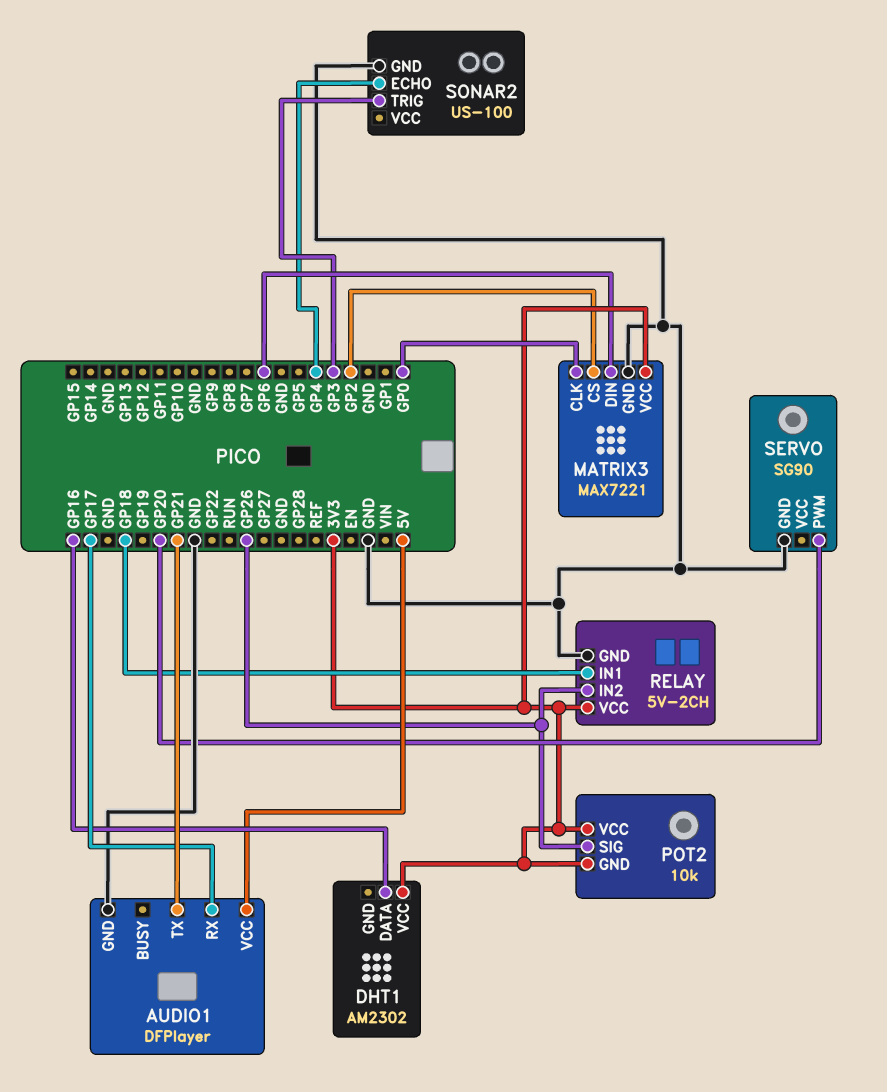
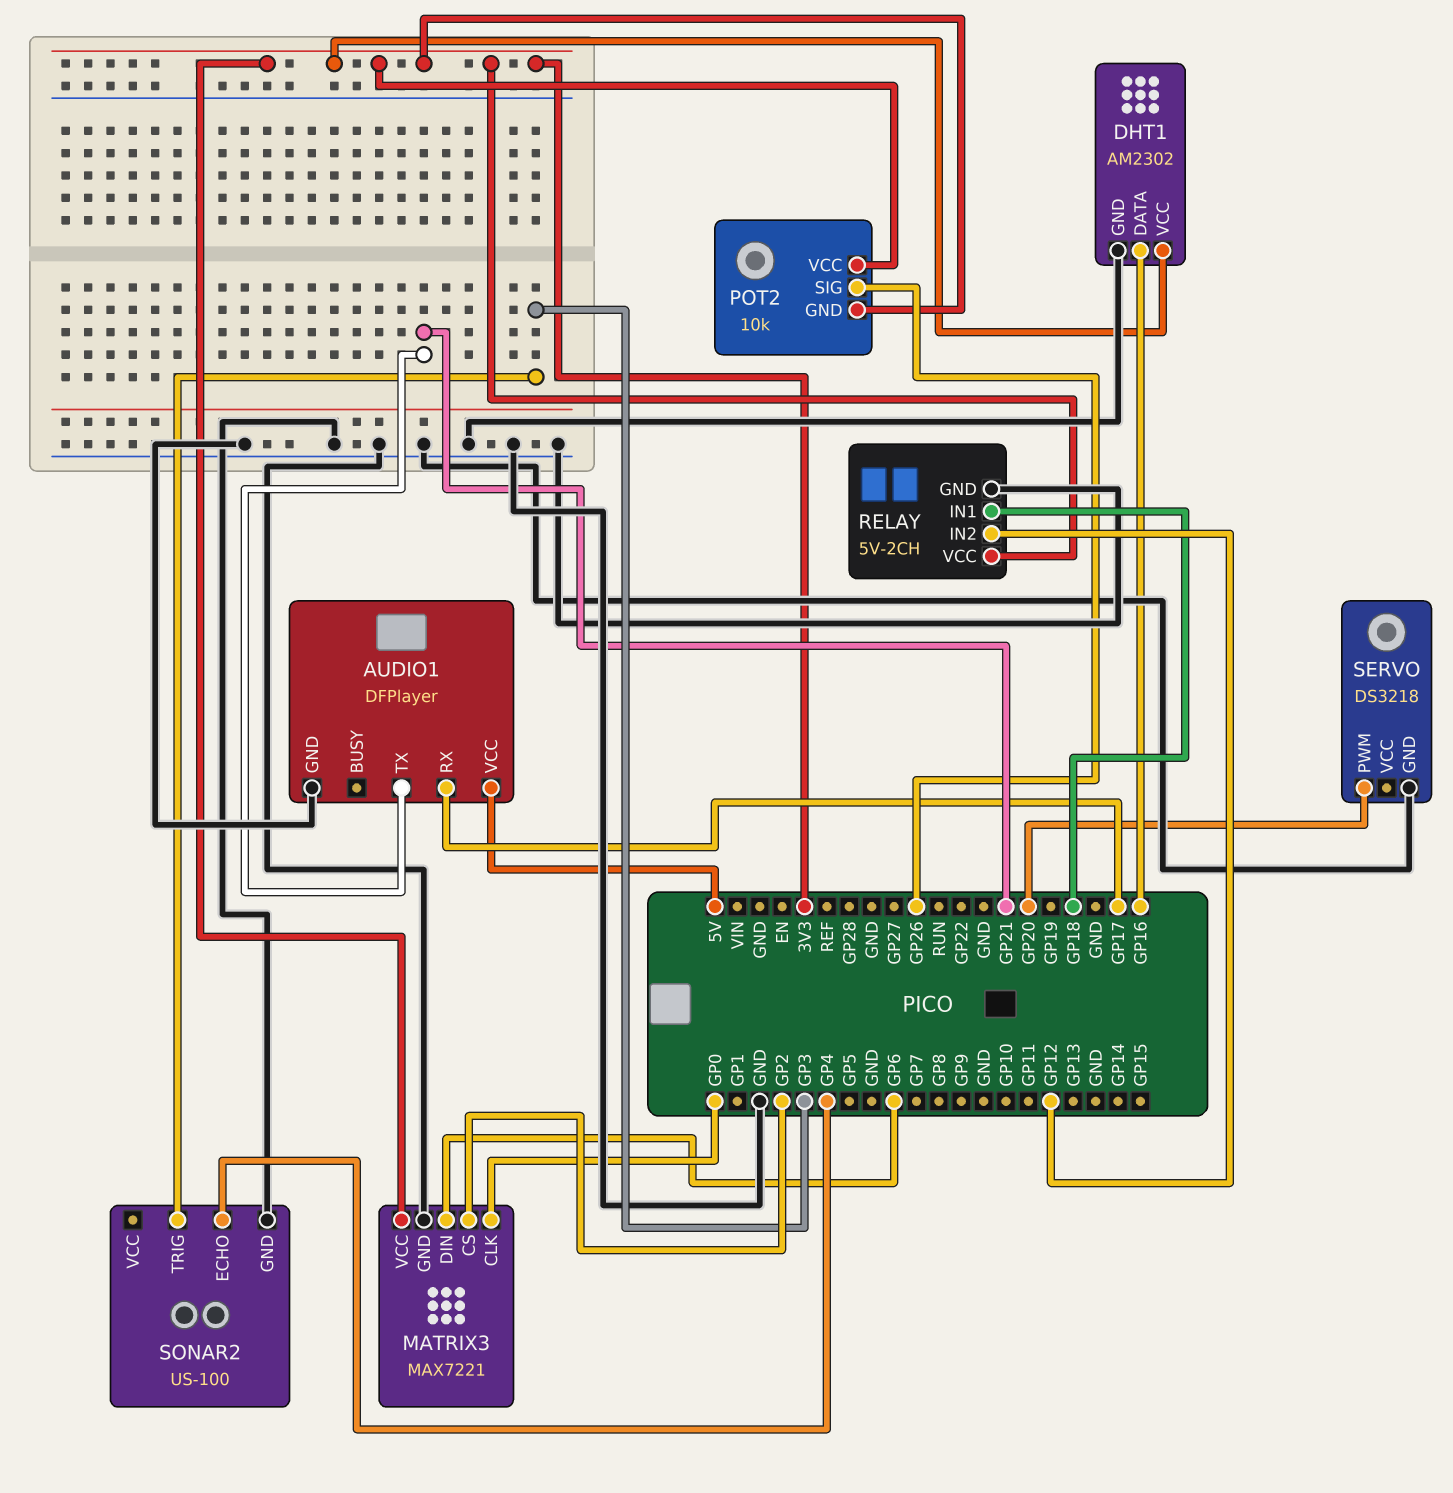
DHT1 pin GND: none -> GND
RELAY pin IN2: GP26 -> GP12
SERVO: SG90 -> DS3218

